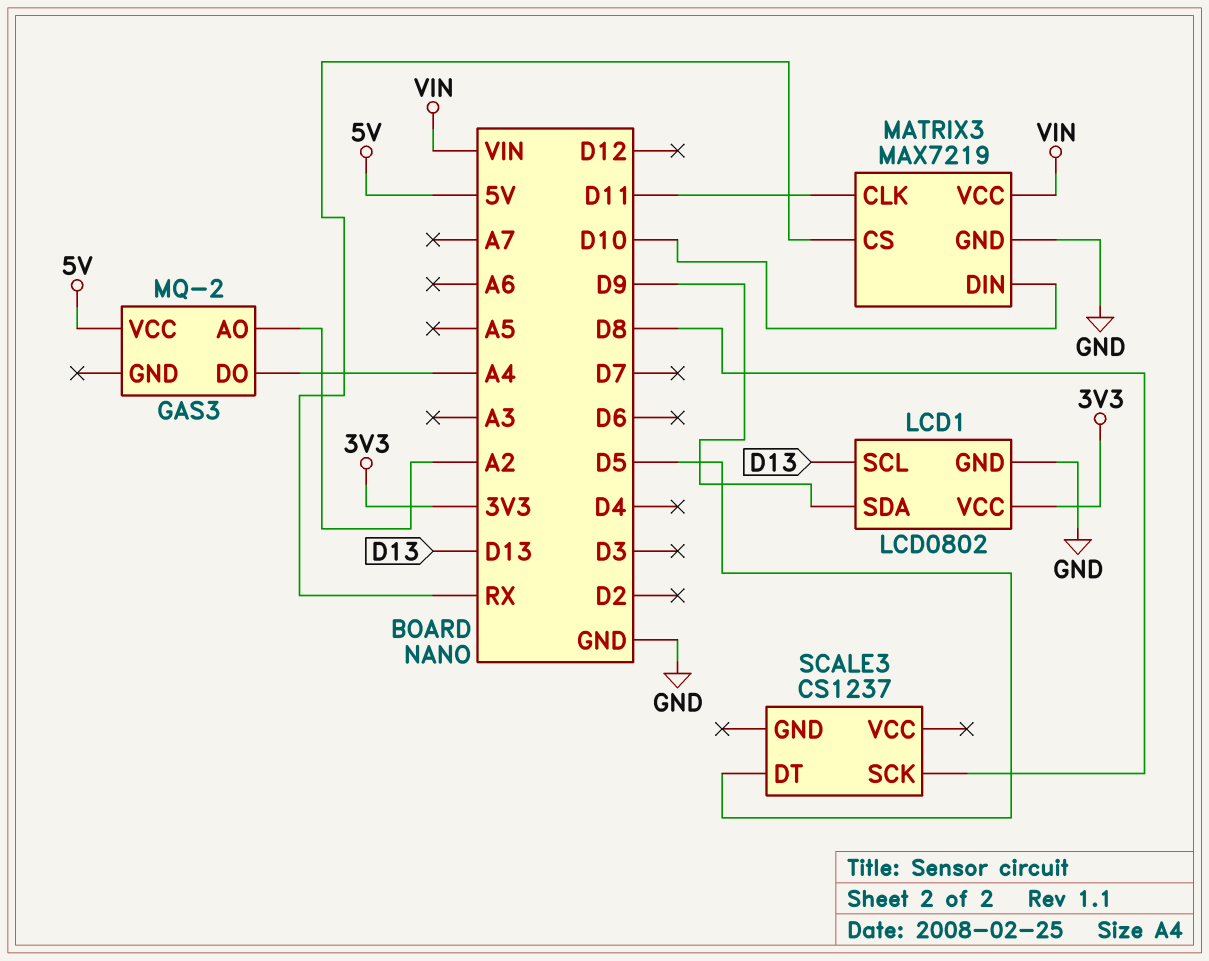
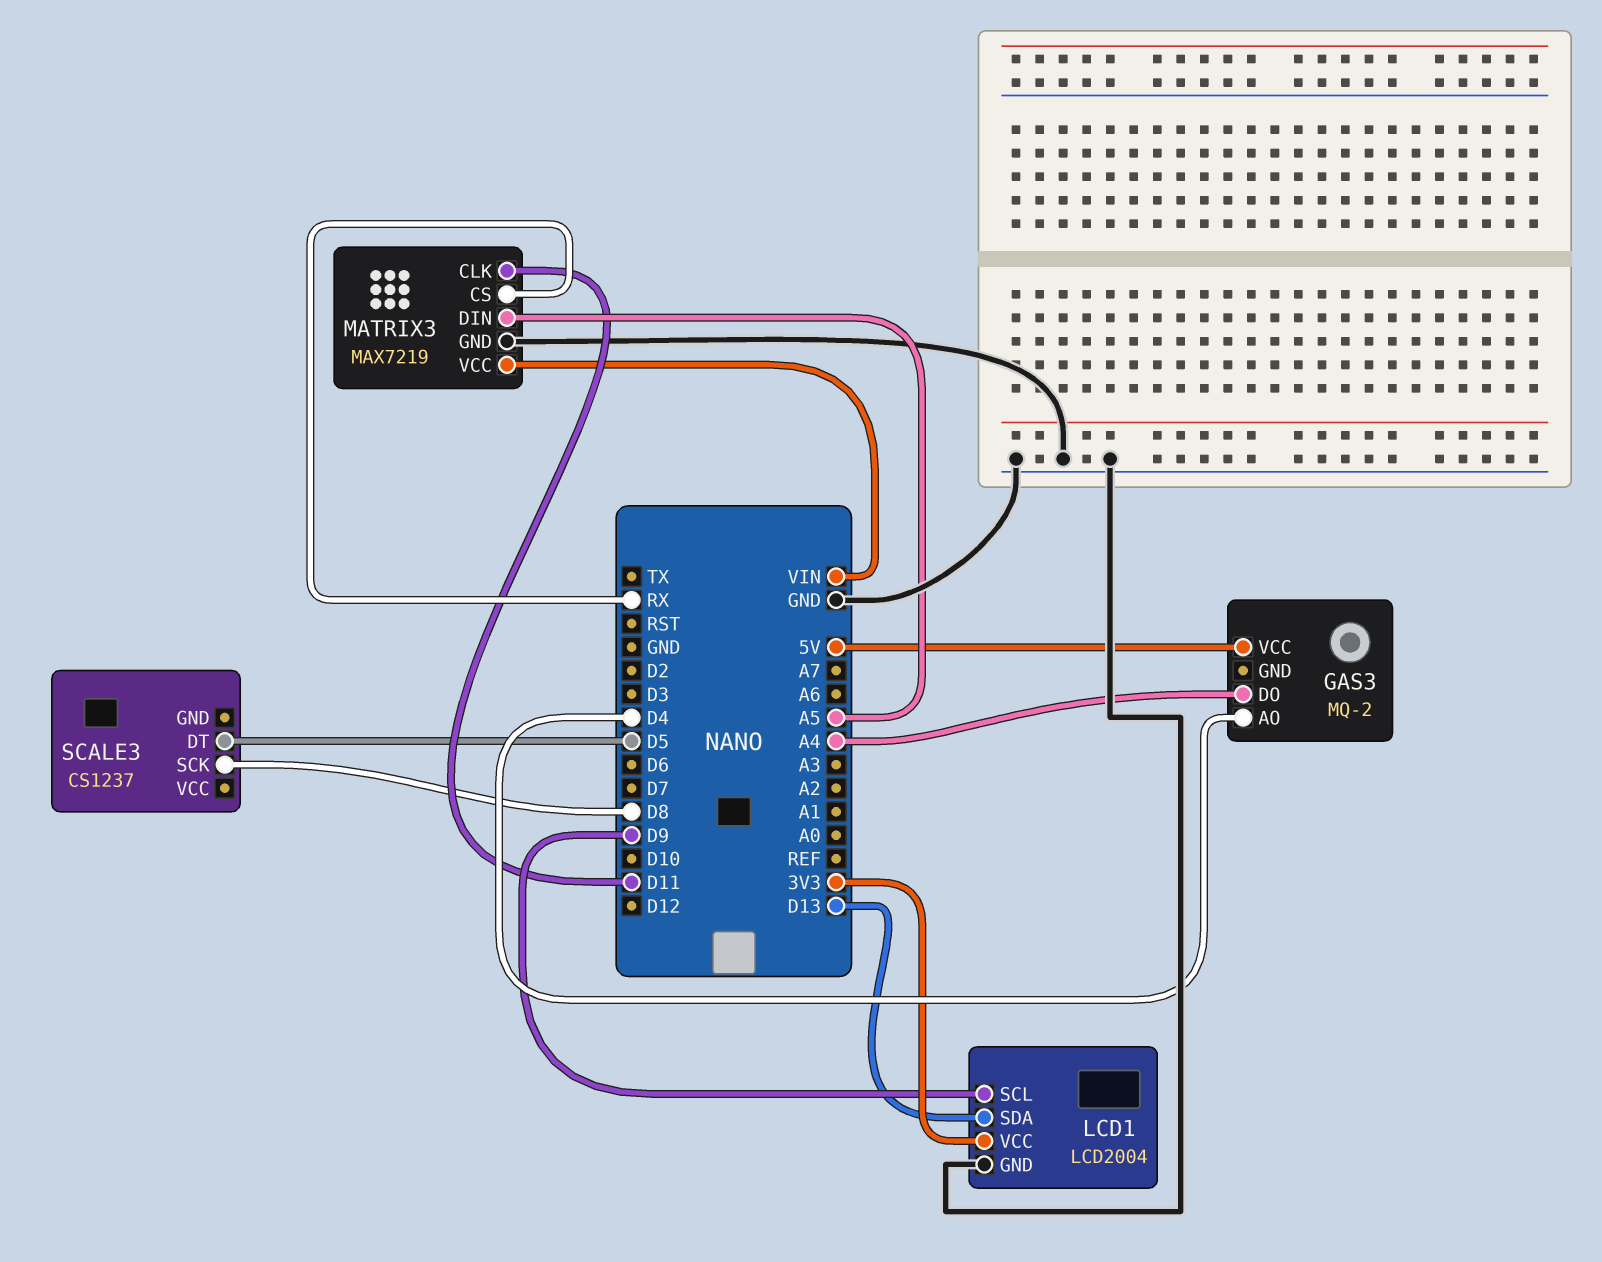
GAS3 pin AO: A2 -> D4
LCD1: LCD0802 -> LCD2004
LCD1 pin SCL: D13 -> D9
LCD1 pin SDA: D9 -> D13
MATRIX3 pin DIN: D10 -> A5

